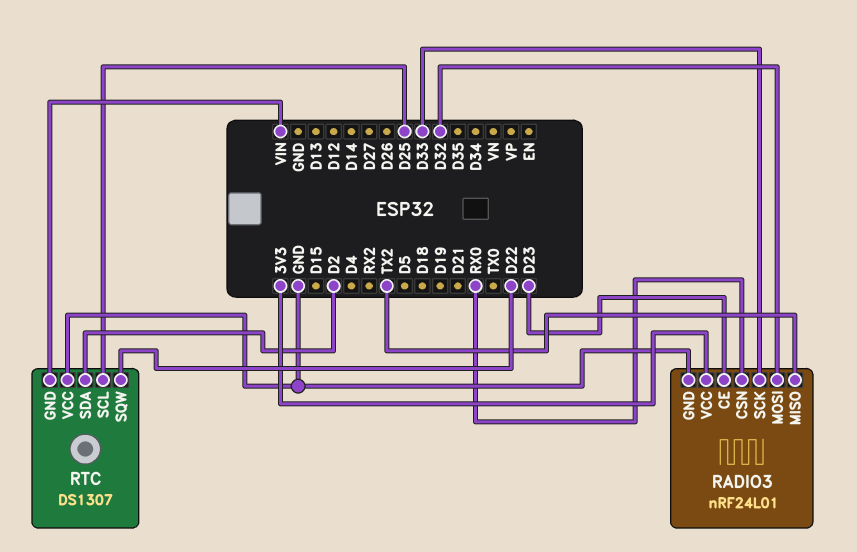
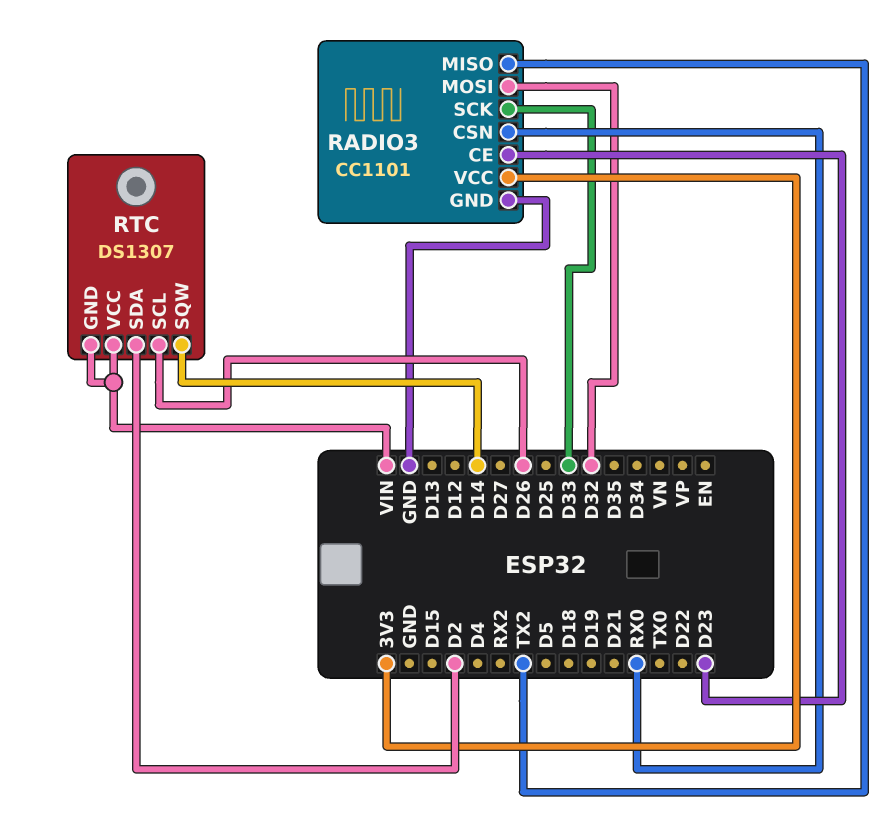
RADIO3: nRF24L01 -> CC1101
RTC pin SCL: D25 -> D26
RTC pin SQW: D22 -> D14
RTC pin VCC: GND -> VIN

